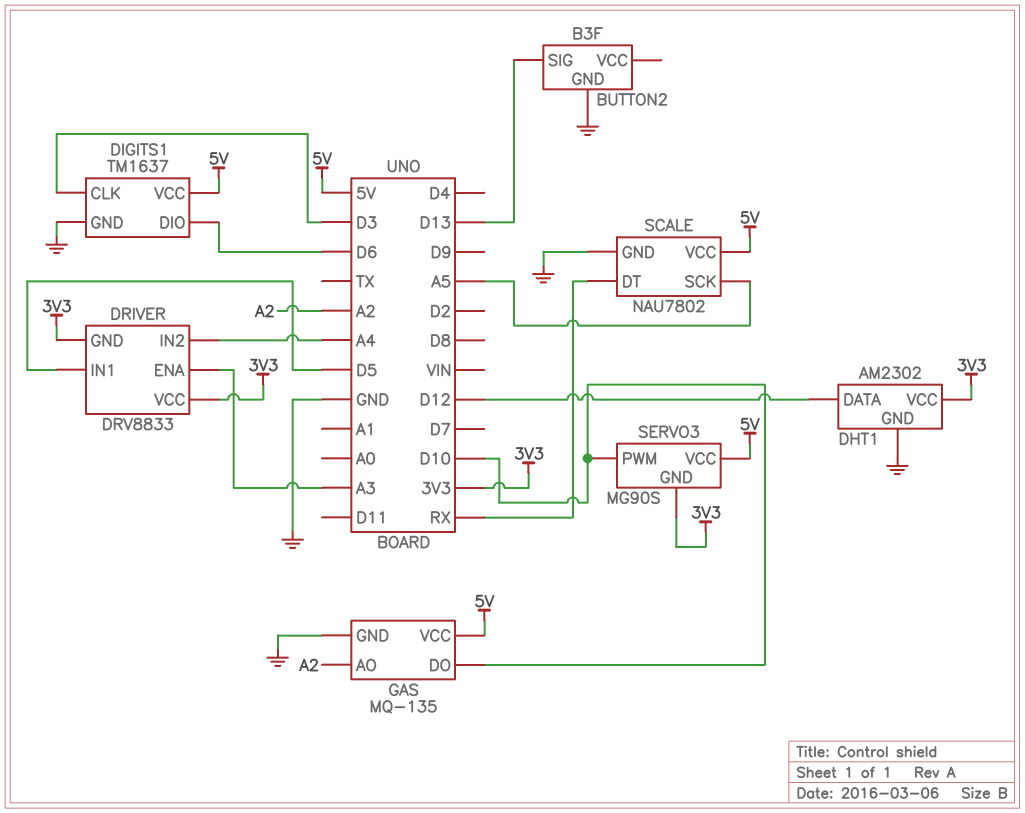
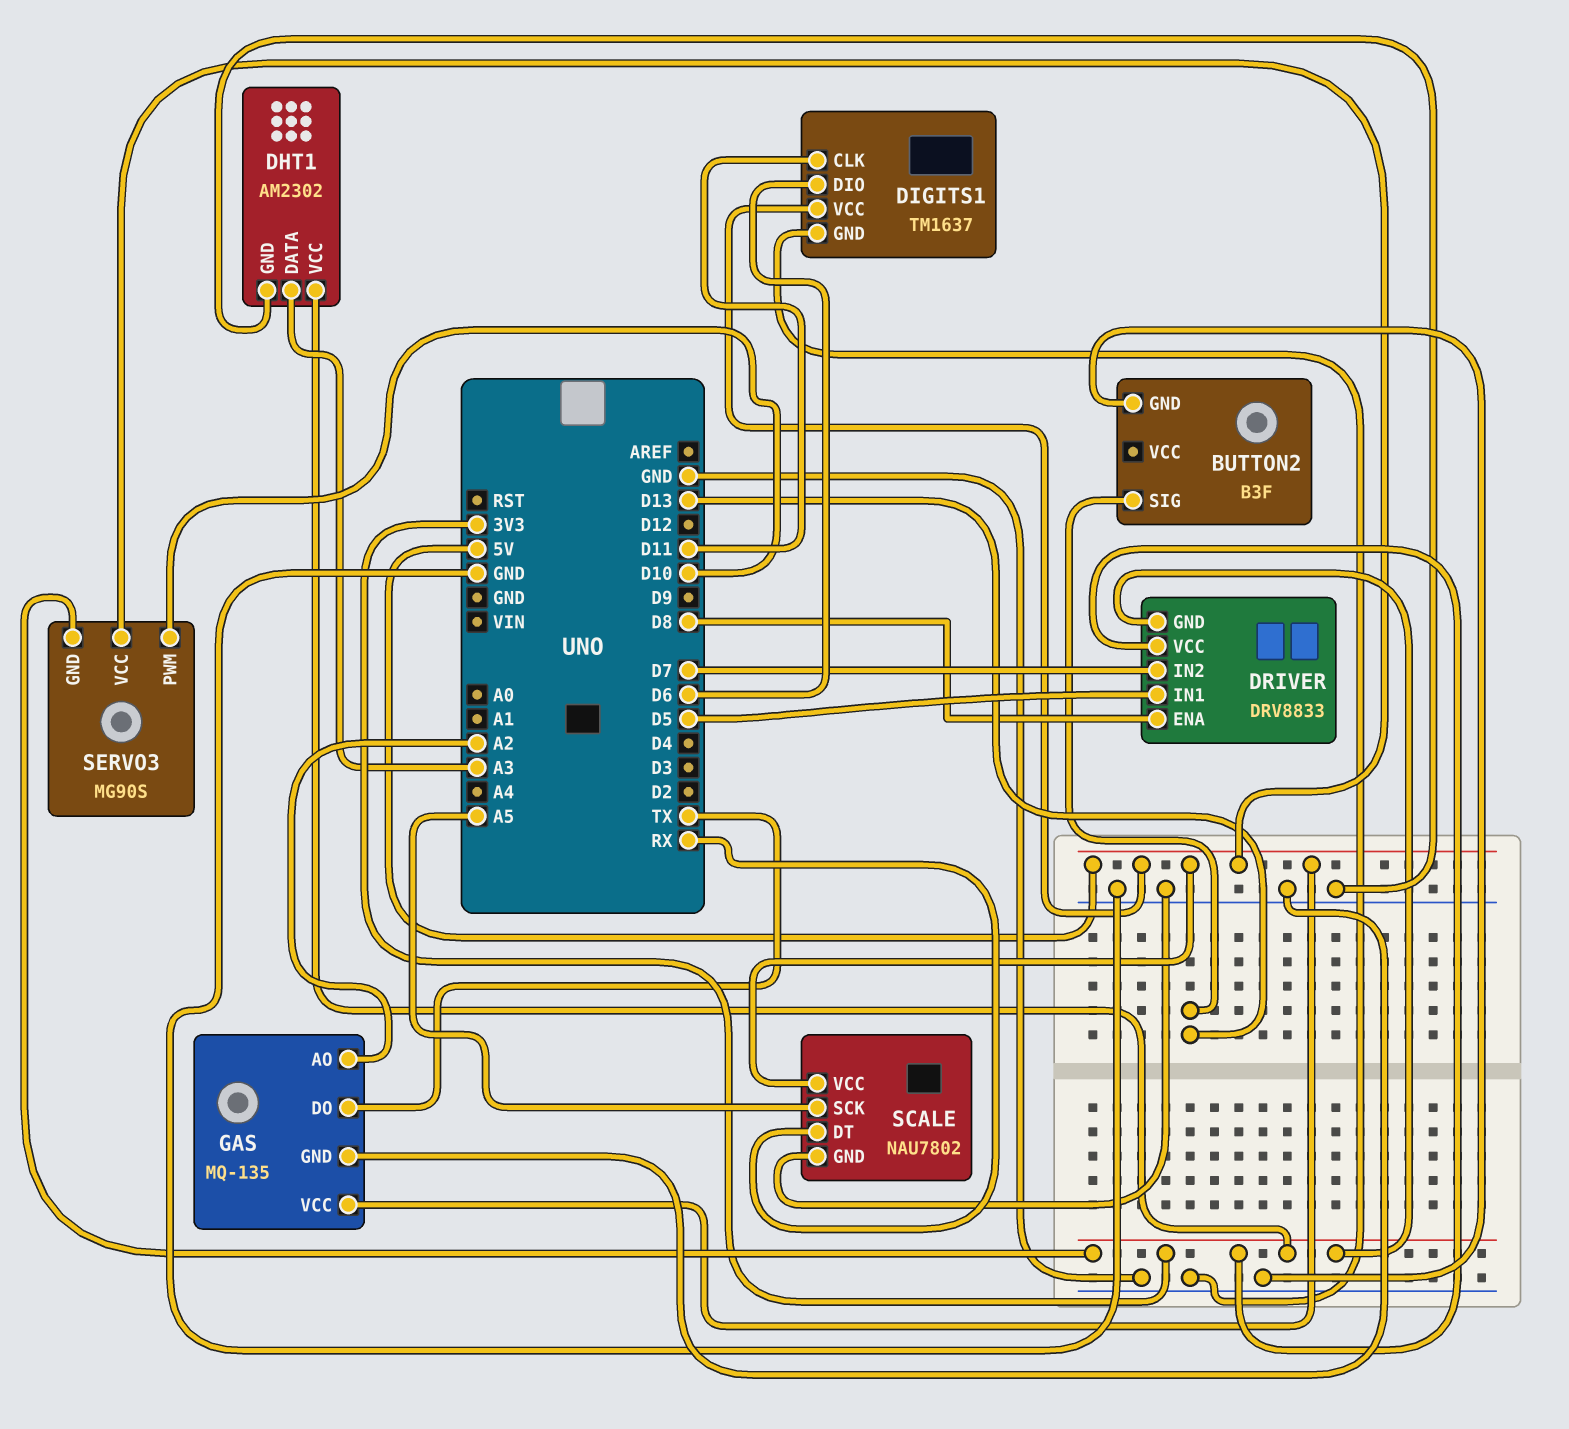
DHT1 pin DATA: D12 -> A3
DIGITS1 pin CLK: D3 -> D11
DRIVER pin ENA: A3 -> D8
DRIVER pin IN2: A4 -> D7
GAS pin DO: D10 -> TX

